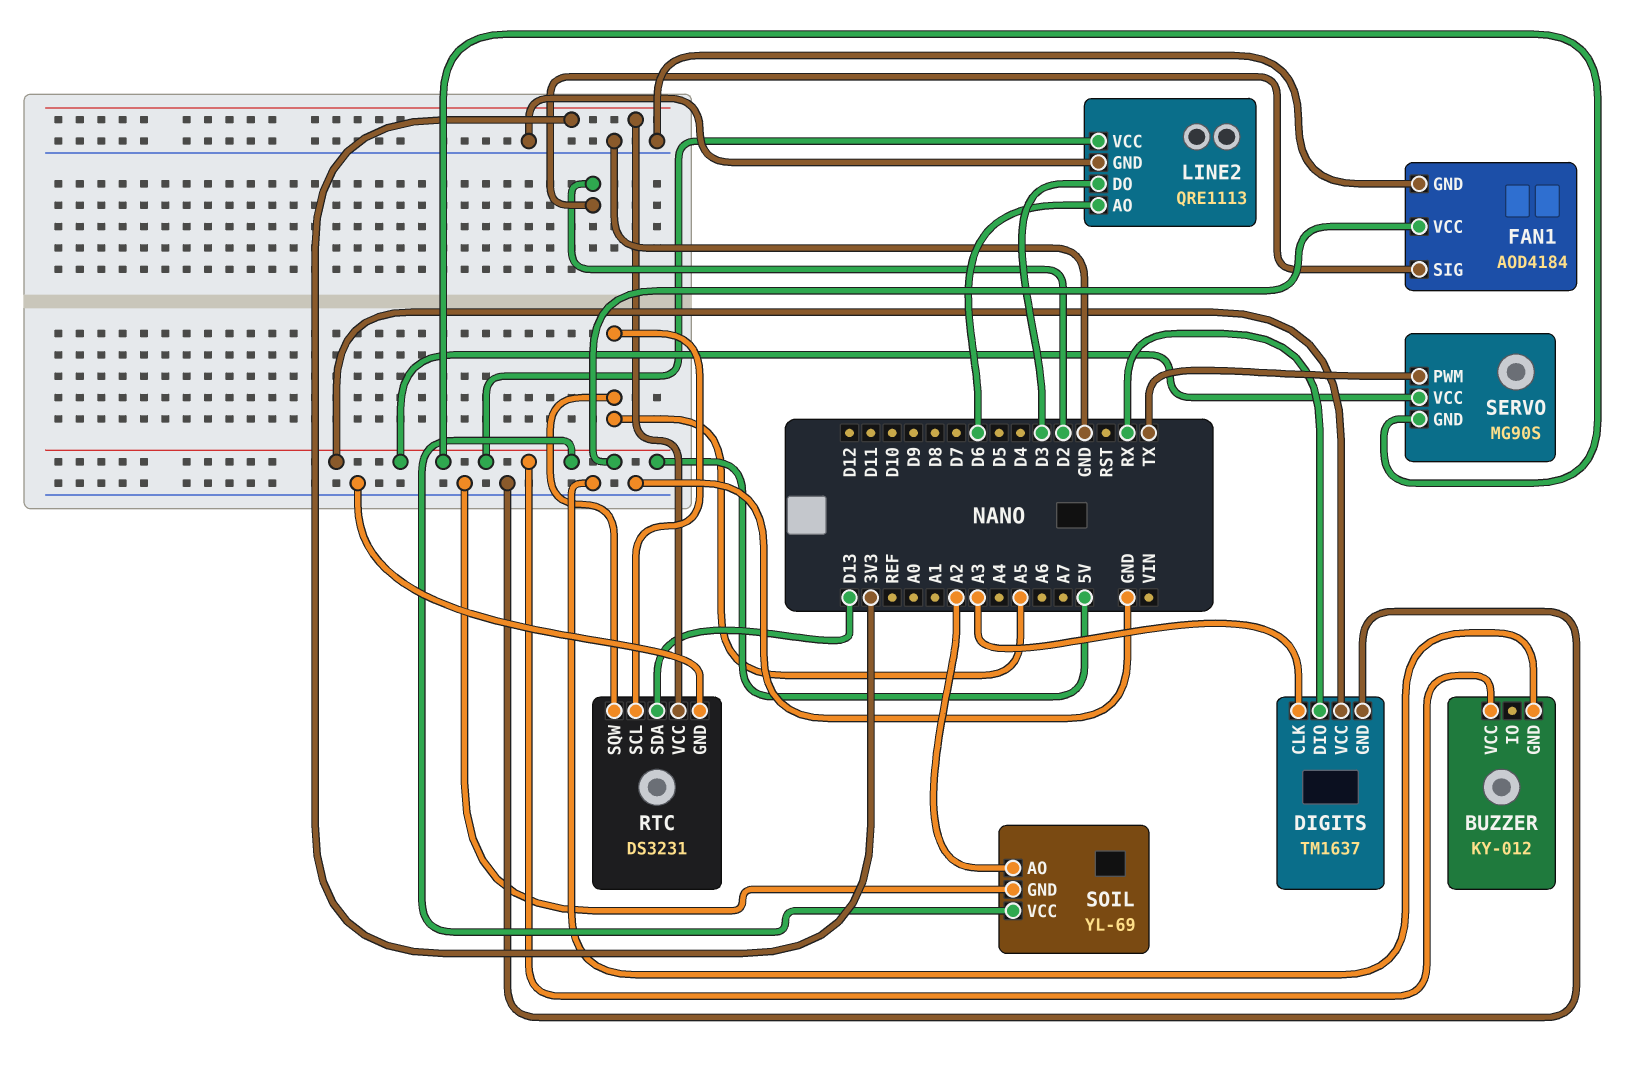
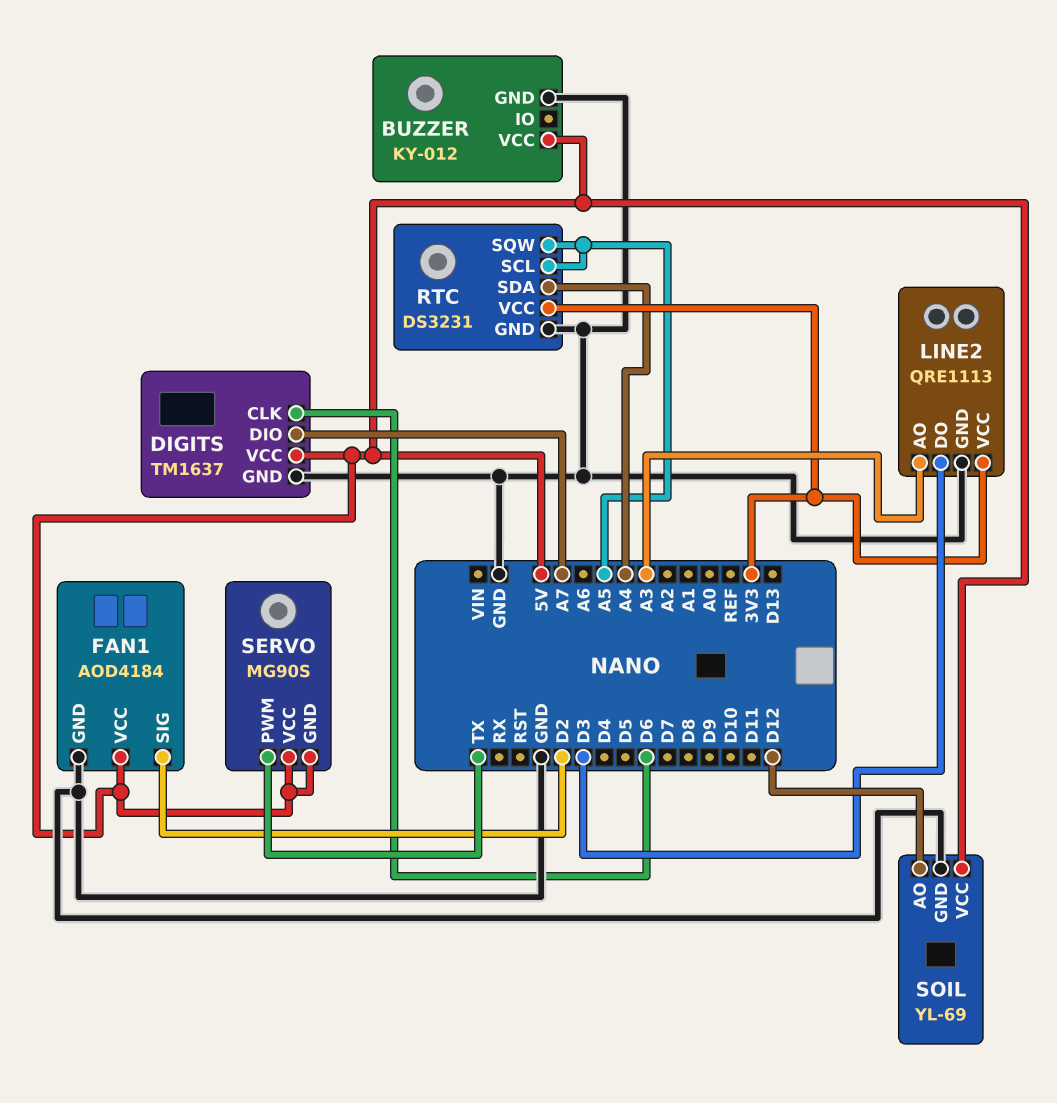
DIGITS pin CLK: A3 -> D6
DIGITS pin DIO: RX -> A7
LINE2 pin AO: D6 -> A3
LINE2 pin VCC: 5V -> 3V3
RTC pin SDA: D13 -> A4
SOIL pin AO: A2 -> D12

